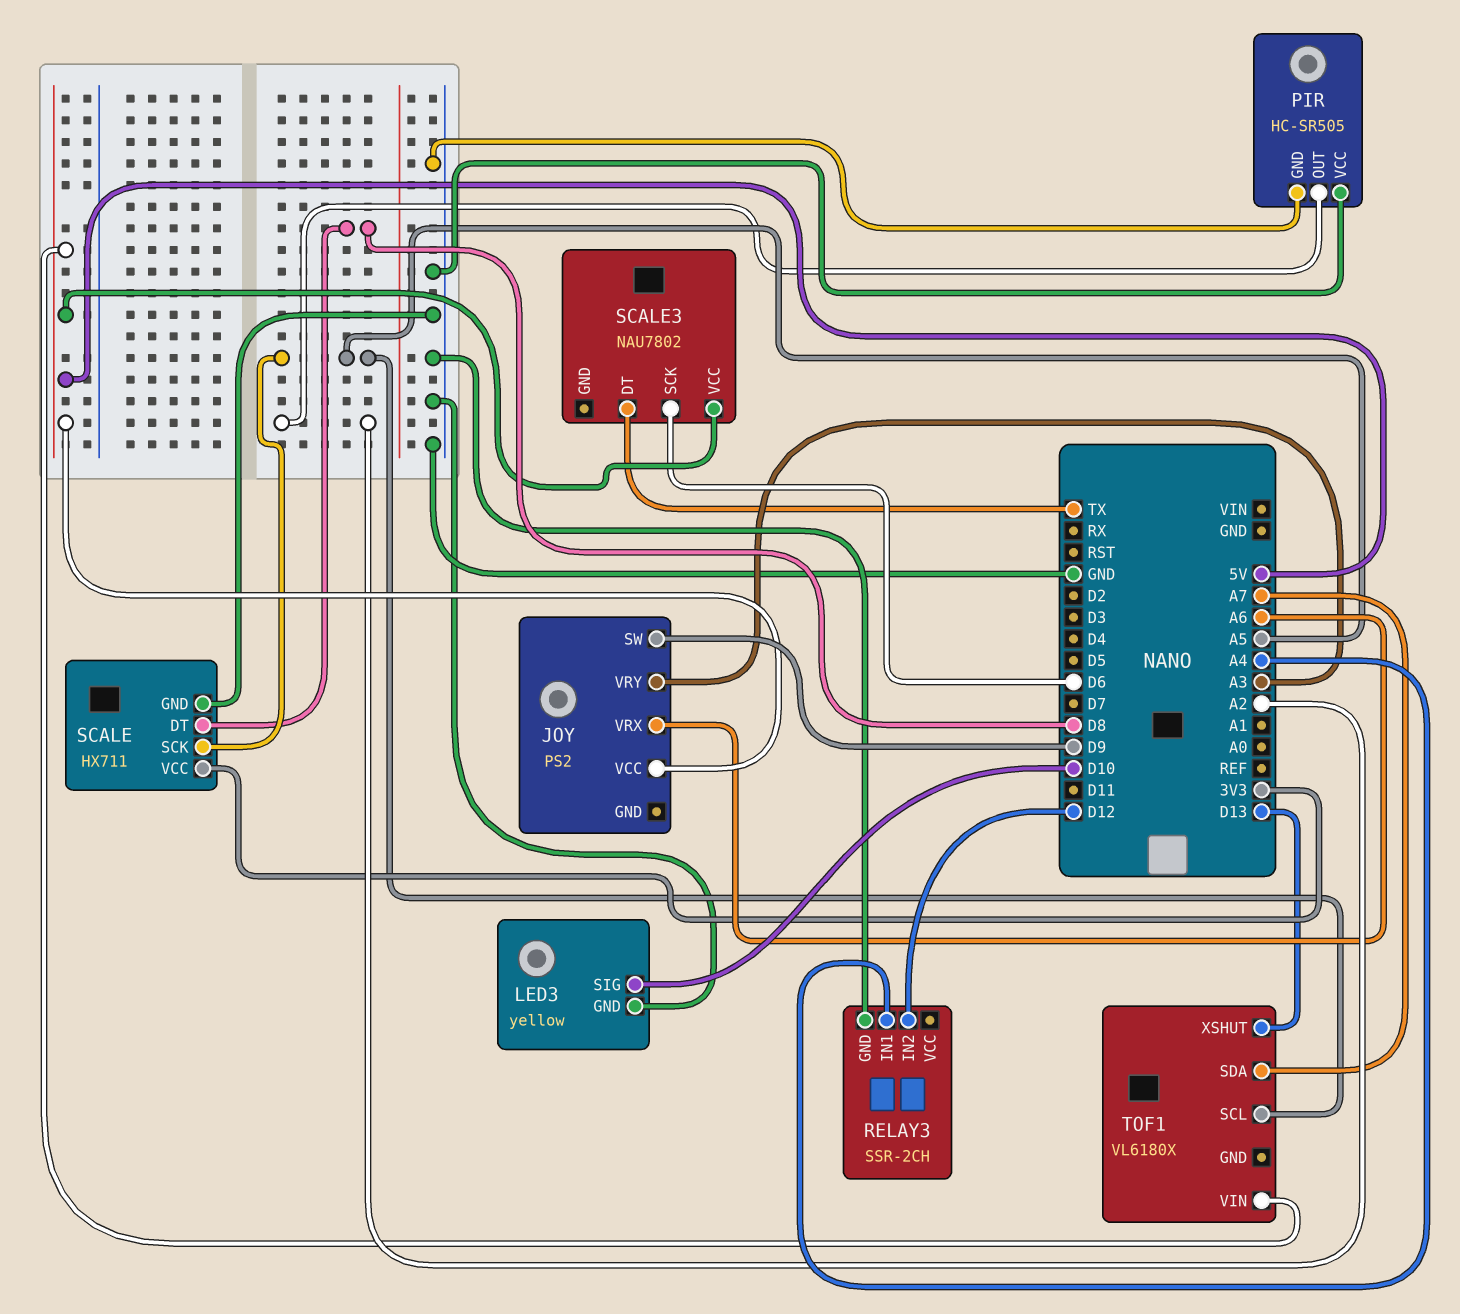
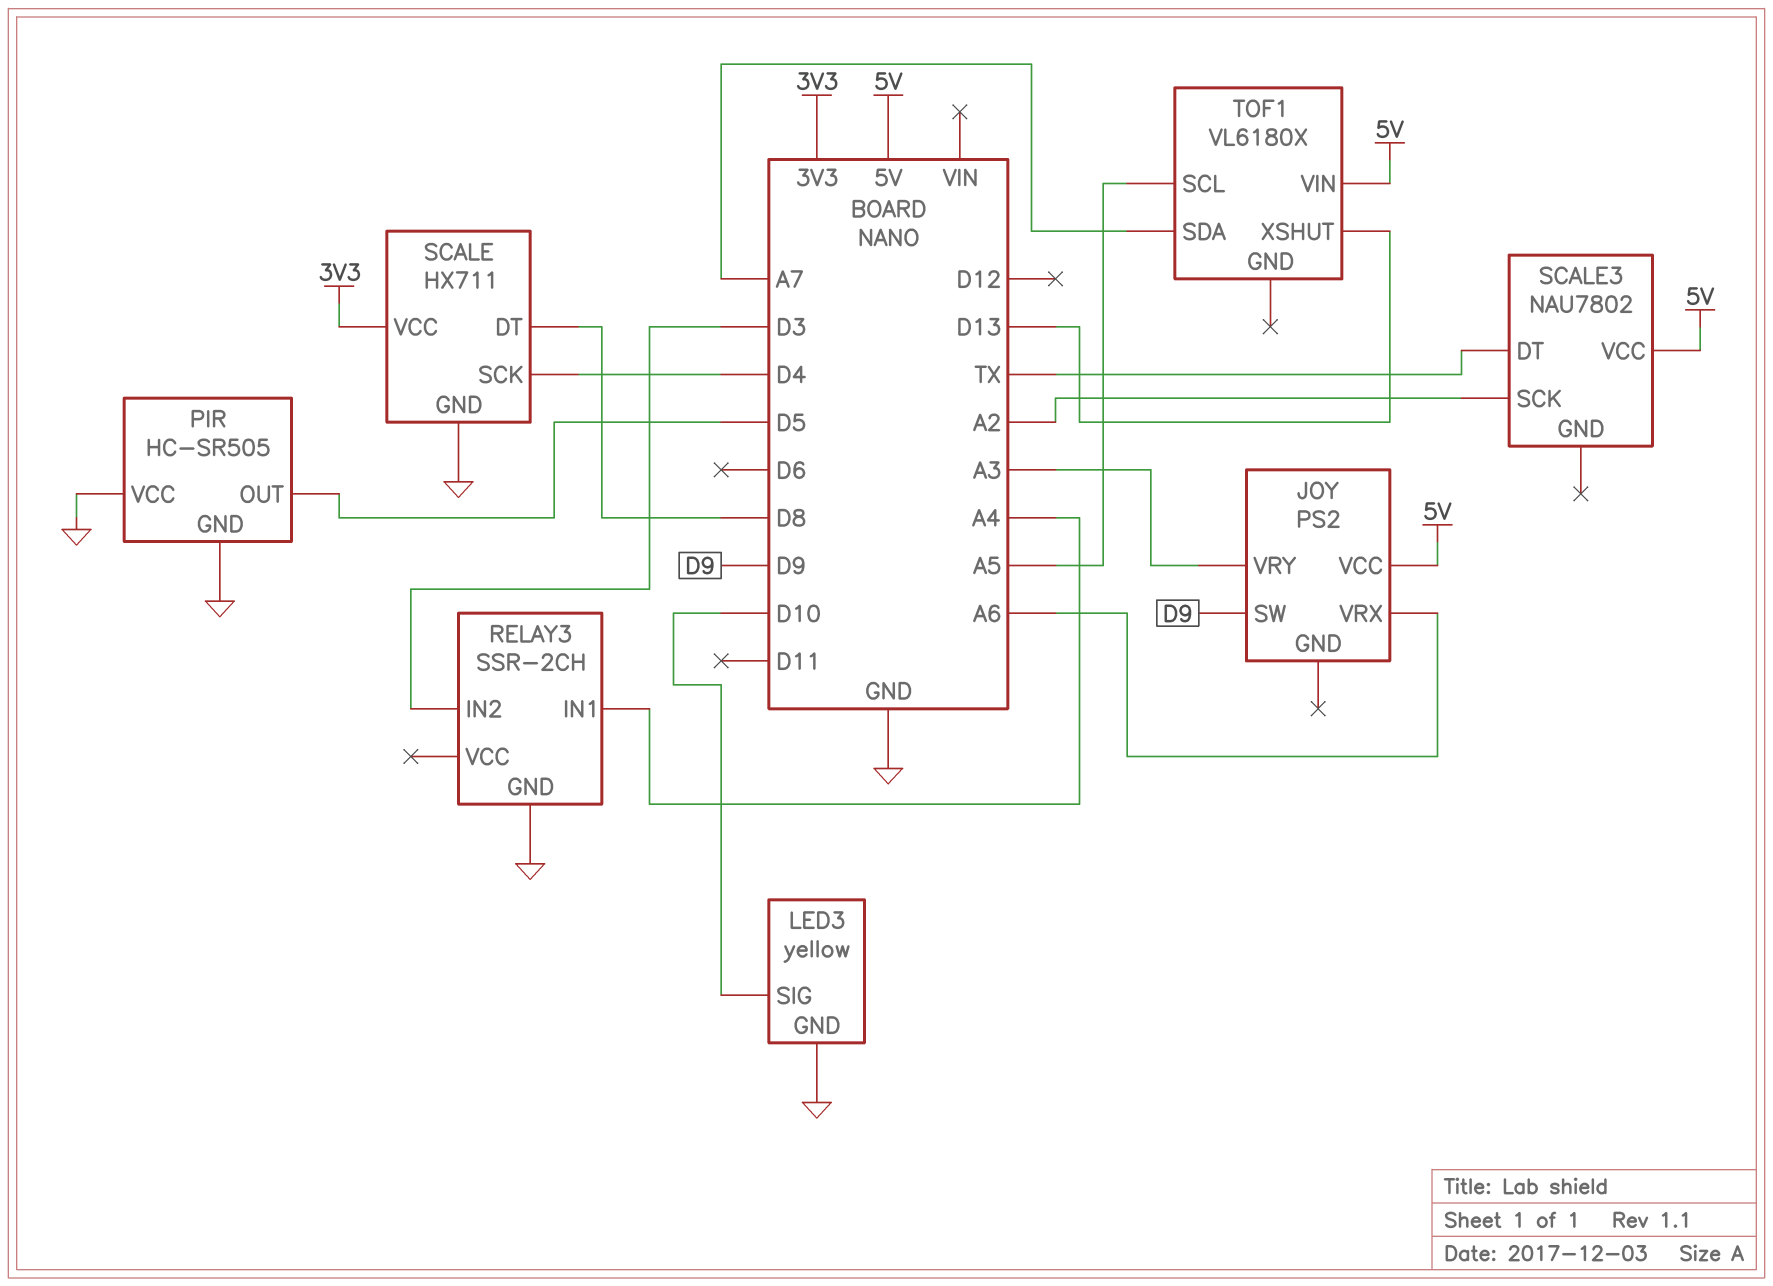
PIR pin OUT: A2 -> D5
RELAY3 pin IN2: D12 -> D3
SCALE pin SCK: A5 -> D4
SCALE3 pin SCK: D6 -> A2

